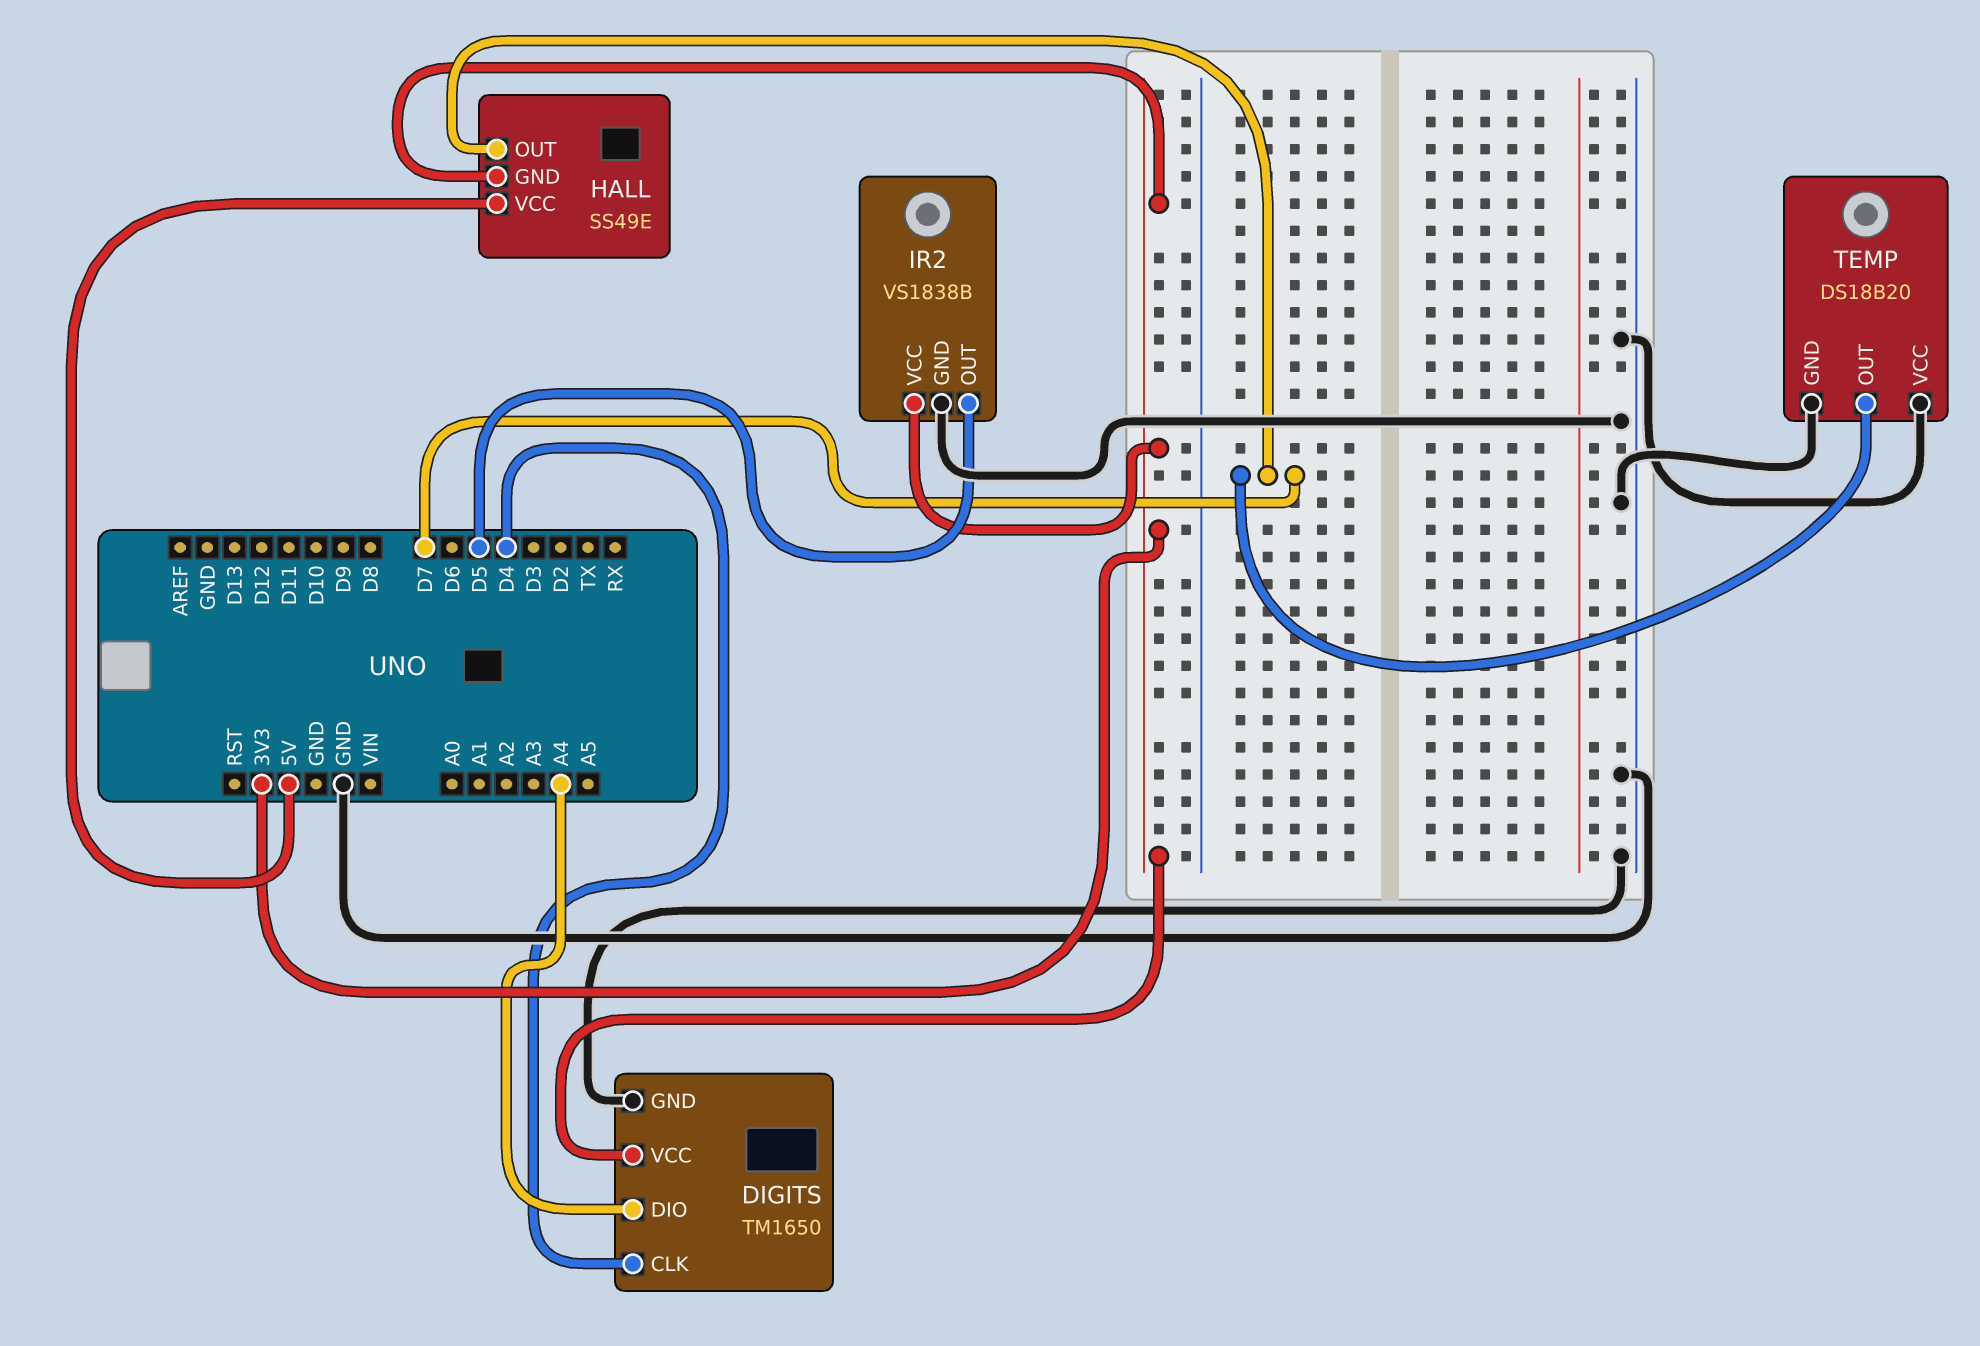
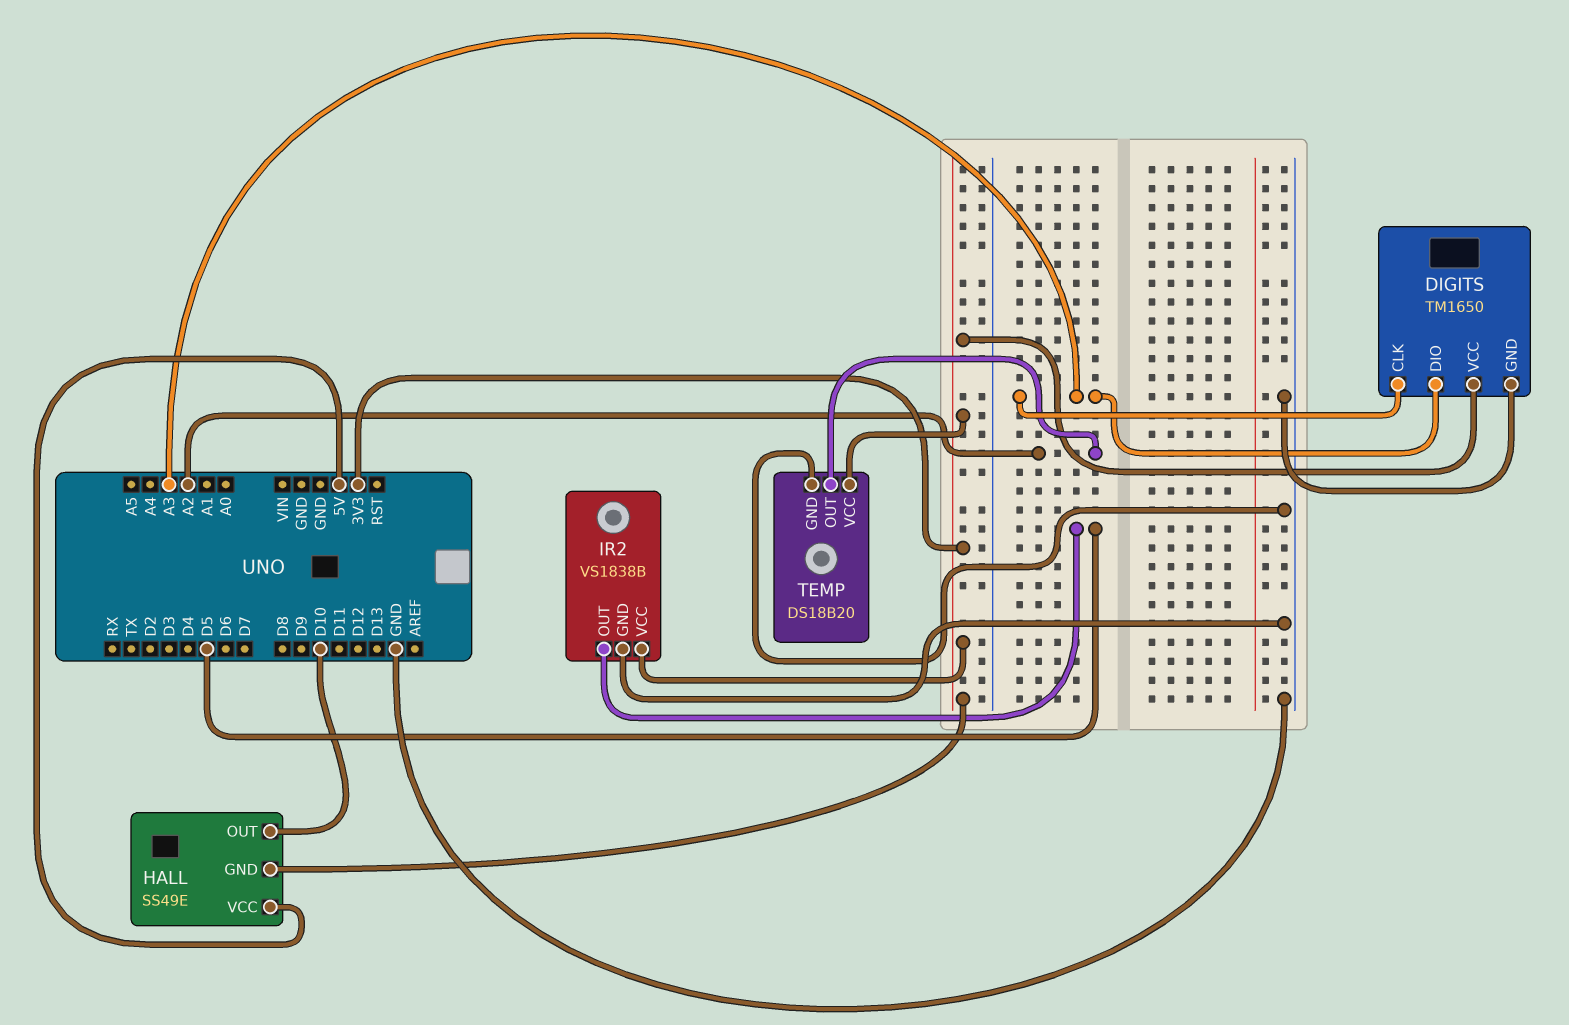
DIGITS pin CLK: D4 -> A3
DIGITS pin DIO: A4 -> A3
HALL pin OUT: D7 -> D10
TEMP pin OUT: D7 -> A2
TEMP pin VCC: GND -> 3V3

